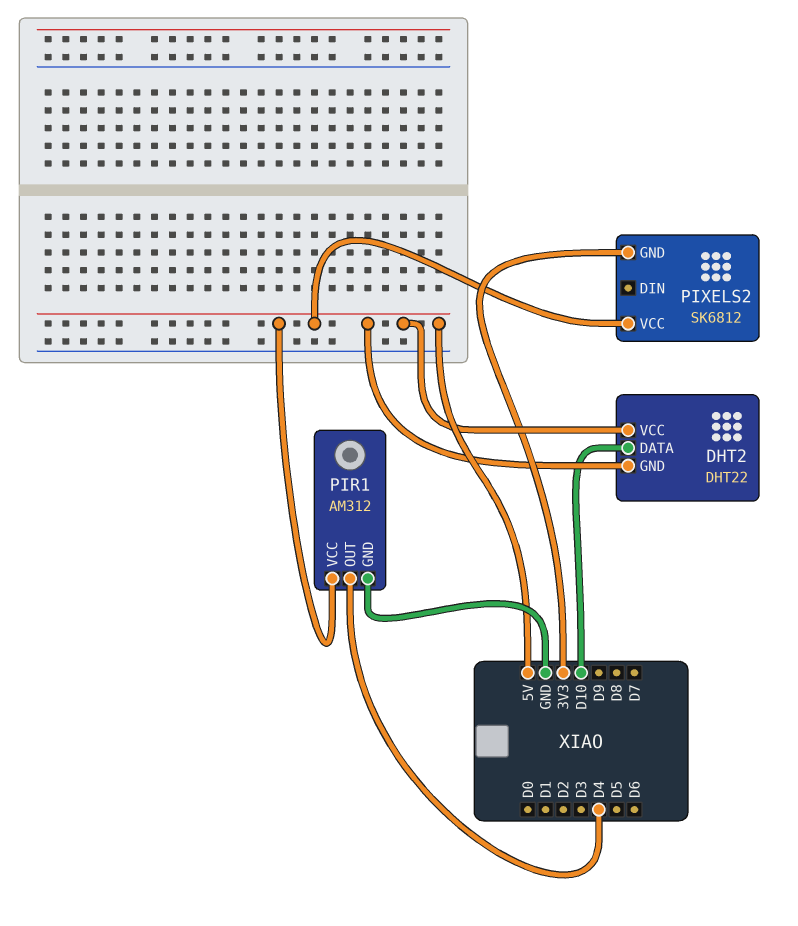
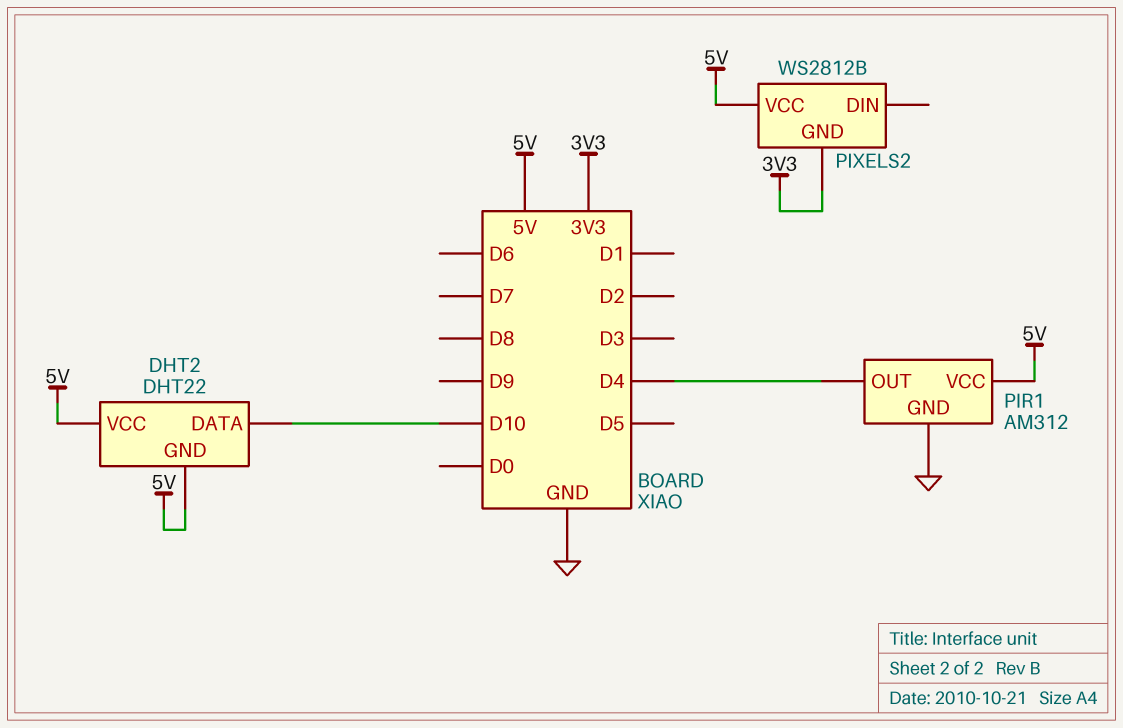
PIXELS2: SK6812 -> WS2812B

